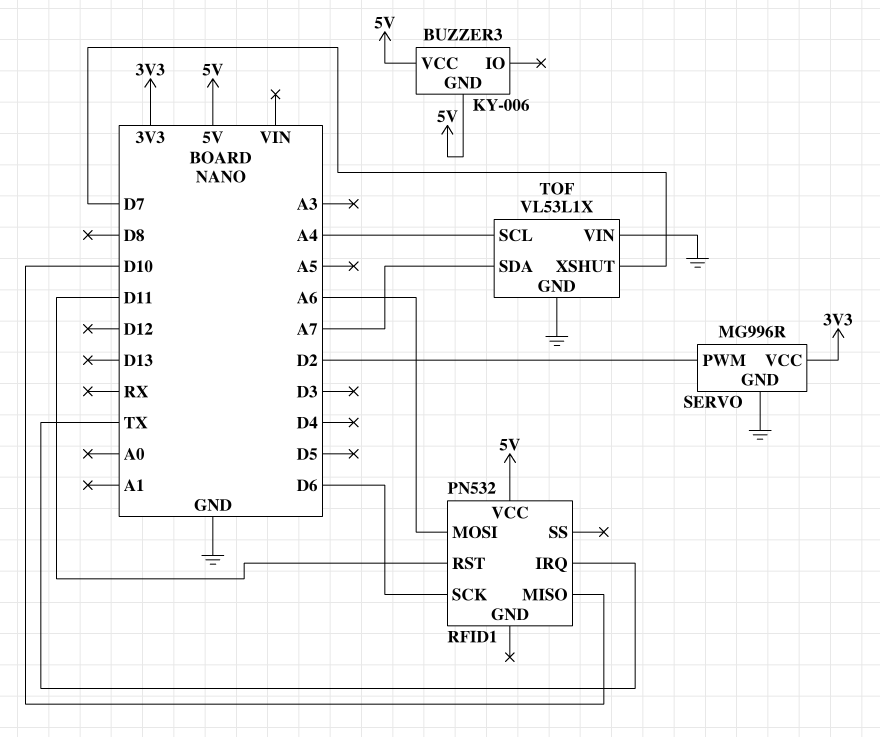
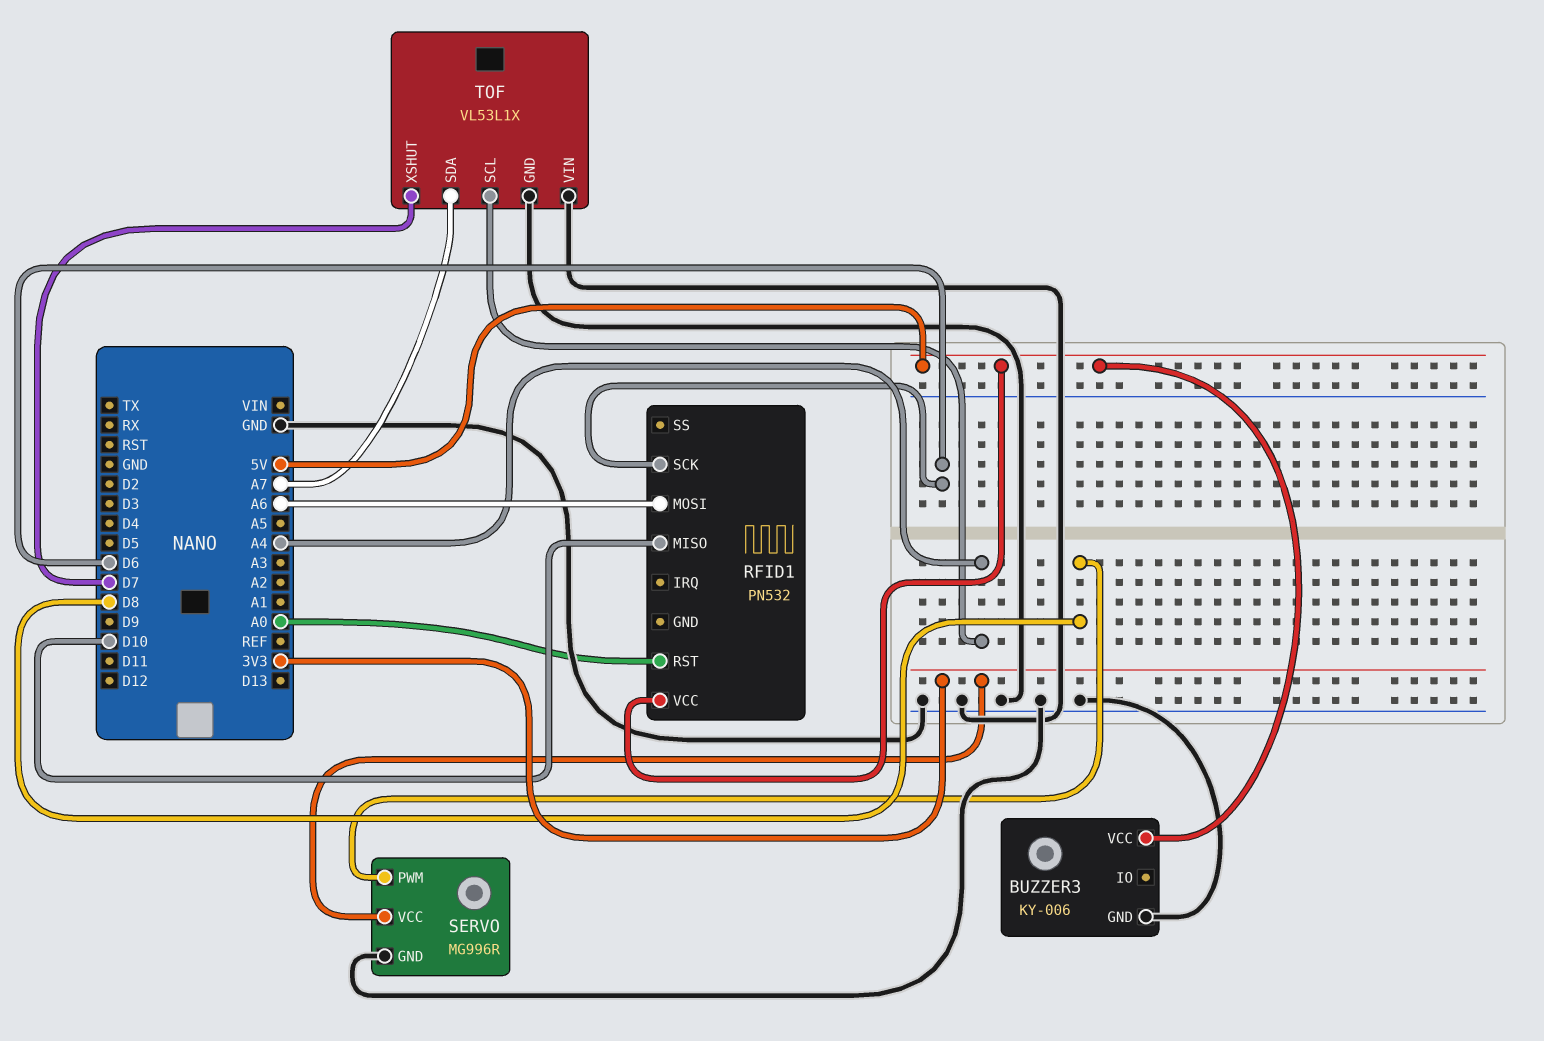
BUZZER3 pin GND: 5V -> GND
RFID1 pin IRQ: TX -> none
RFID1 pin RST: D11 -> A0
SERVO pin PWM: D2 -> D8

